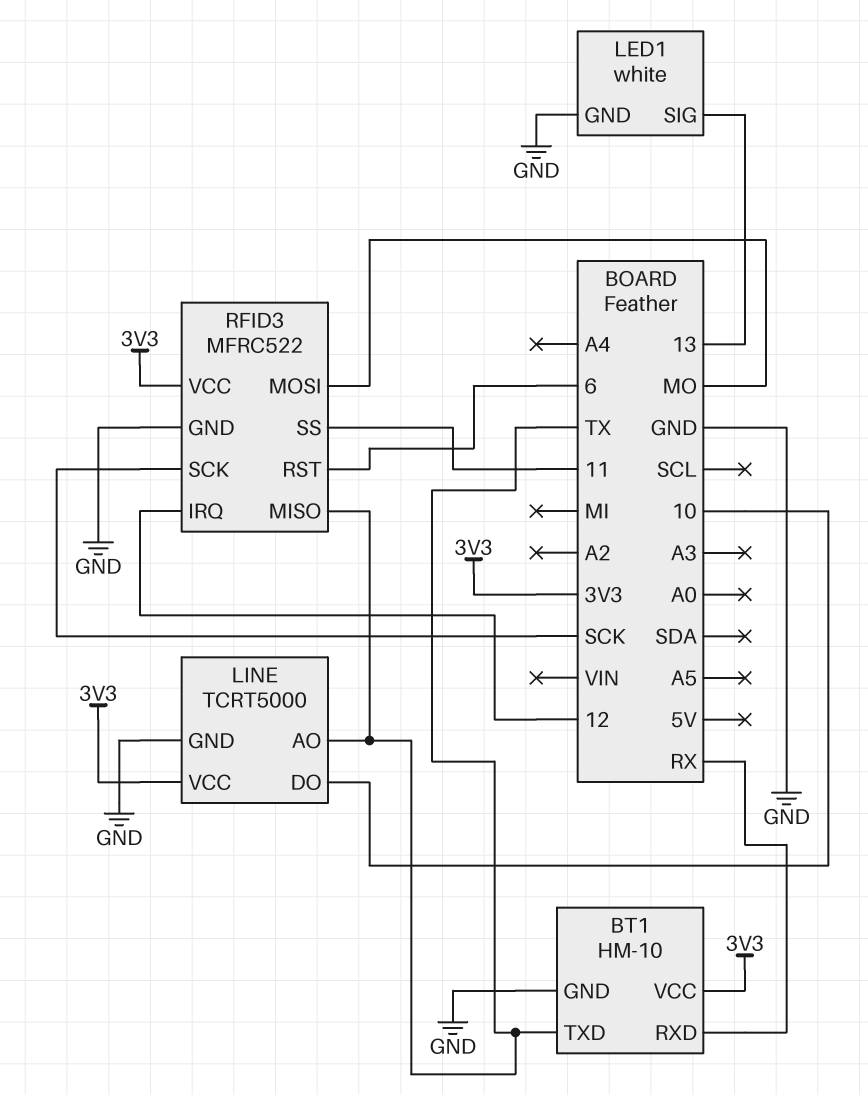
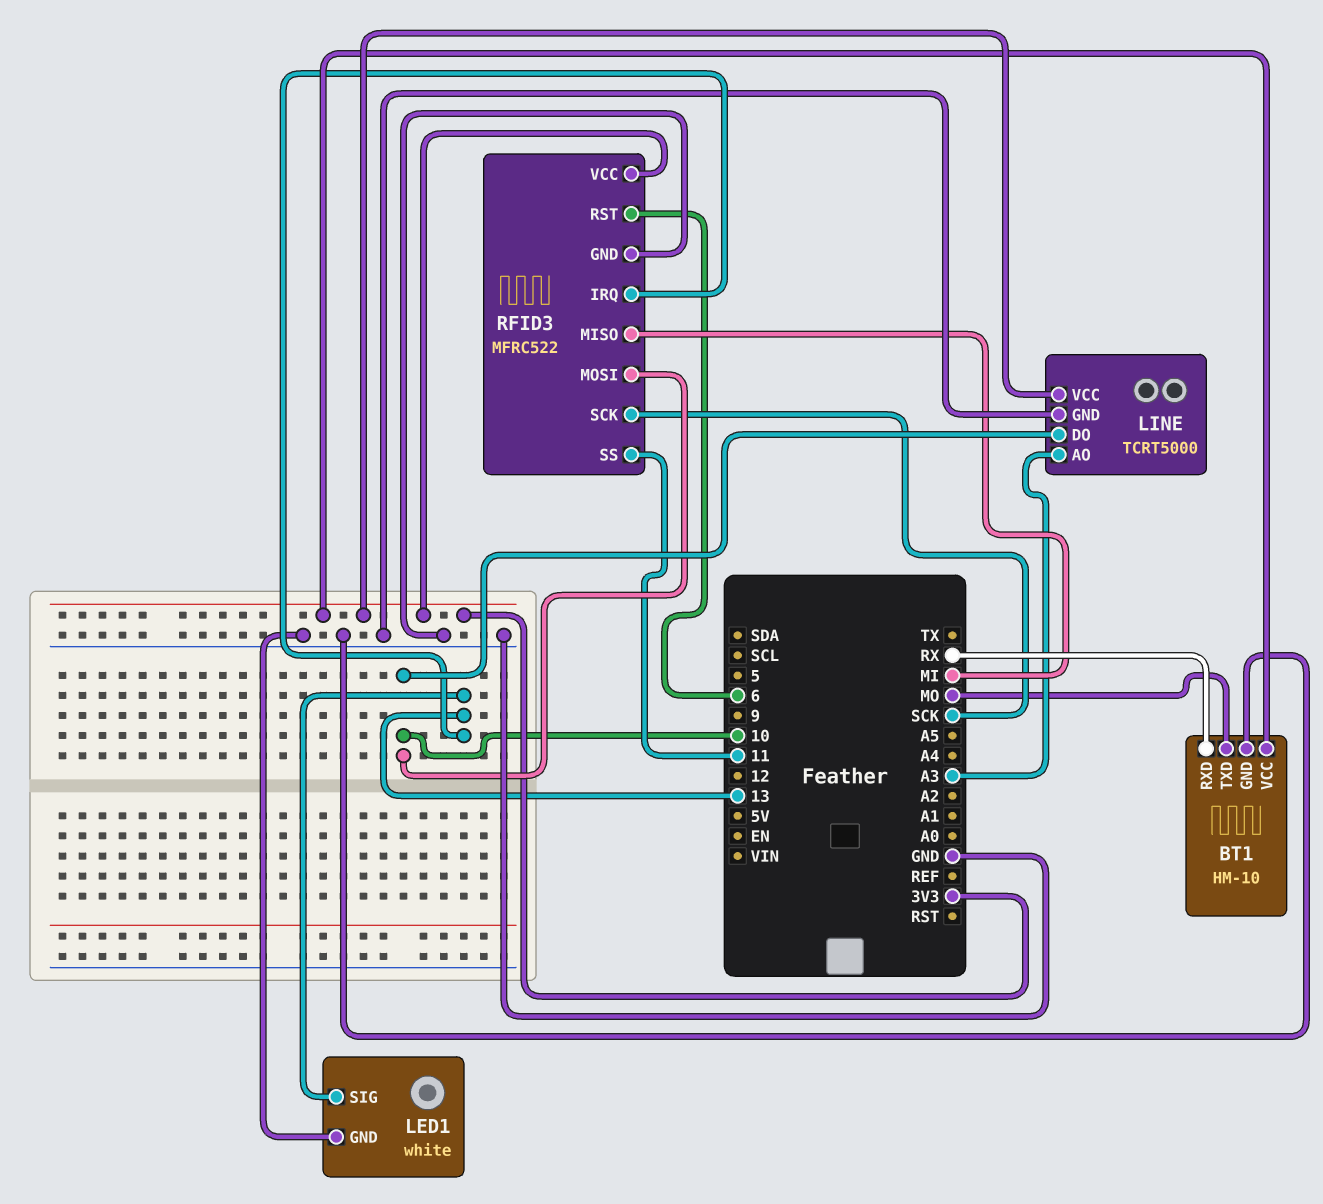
BT1 pin TXD: TX -> MO
LINE pin AO: TX -> A3
RFID3 pin IRQ: 12 -> 13
RFID3 pin MISO: TX -> MI
RFID3 pin MOSI: MO -> 10

